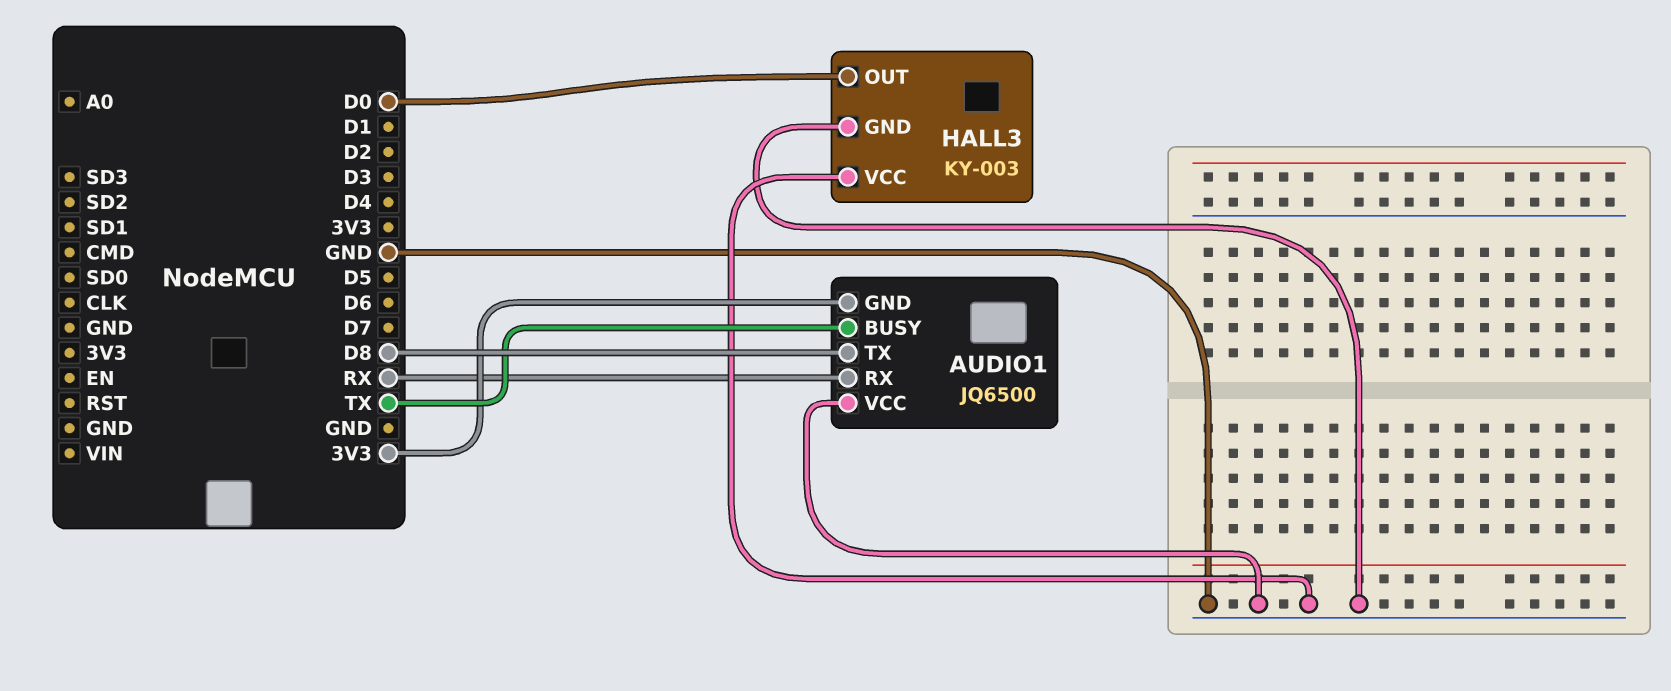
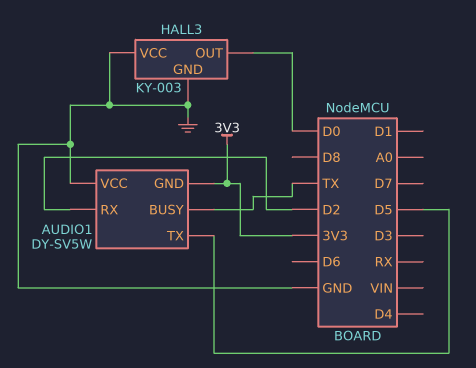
AUDIO1: JQ6500 -> DY-SV5W
AUDIO1 pin RX: RX -> D2
AUDIO1 pin TX: D8 -> D5

